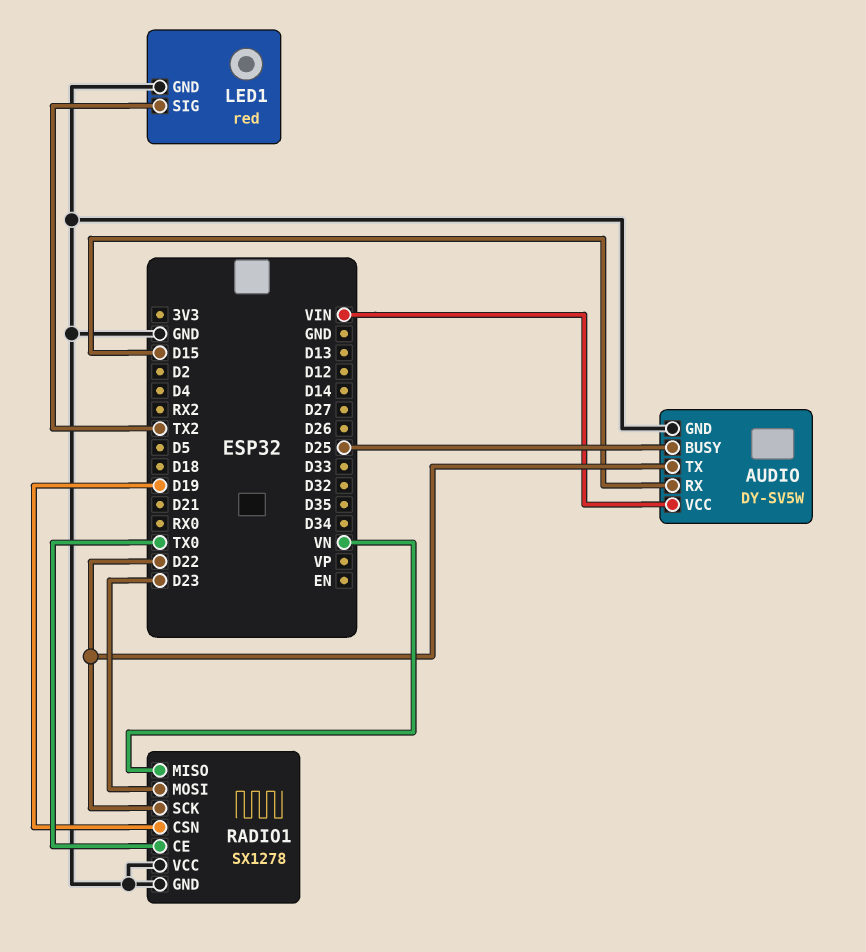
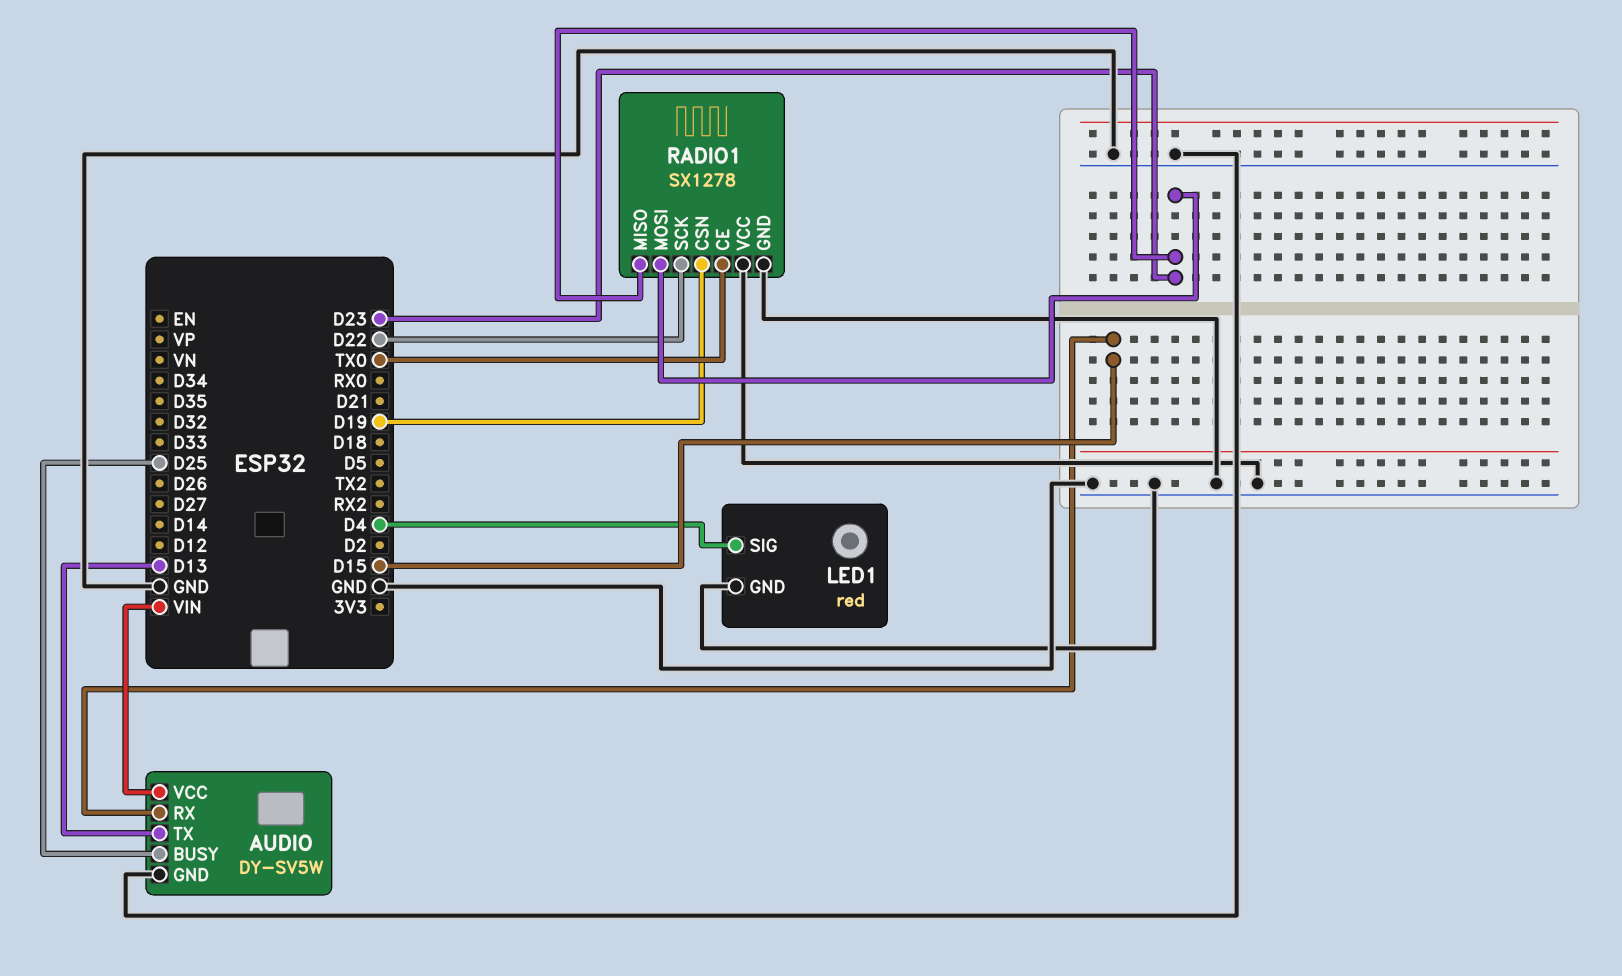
AUDIO pin TX: D22 -> D13
LED1 pin SIG: TX2 -> D4
RADIO1 pin MISO: VN -> D23

